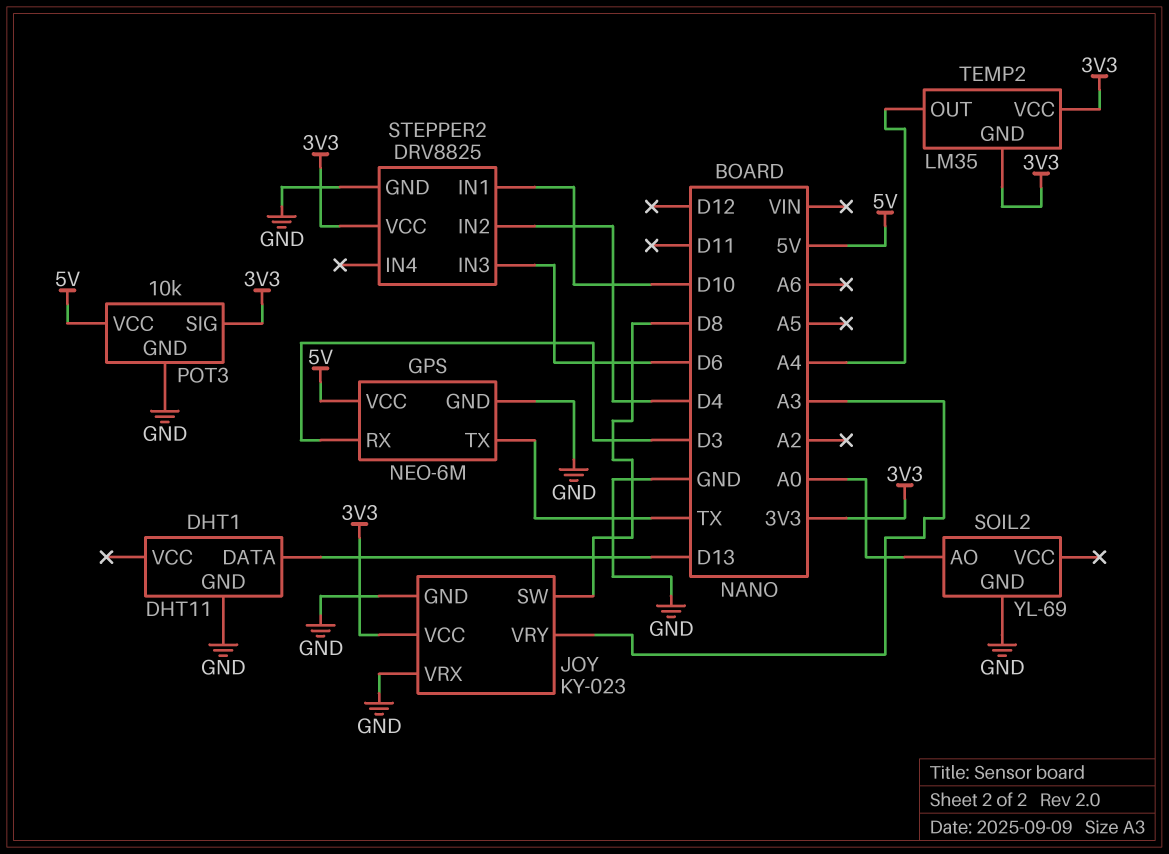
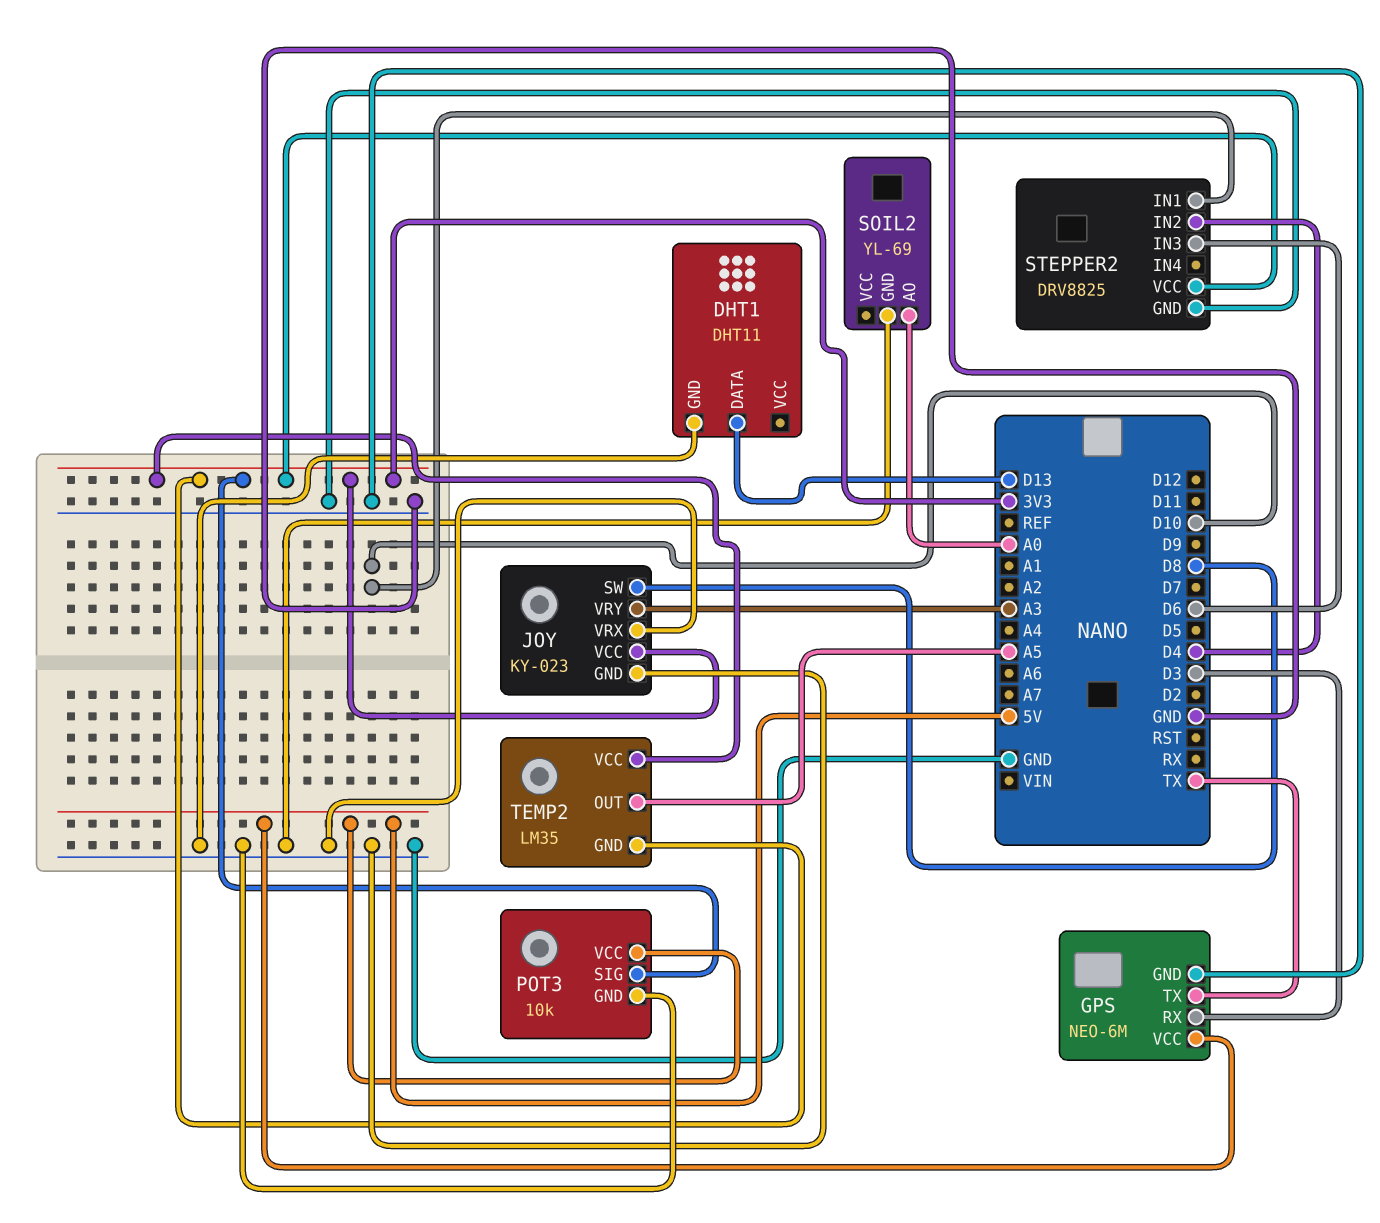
TEMP2 pin OUT: A4 -> A5

